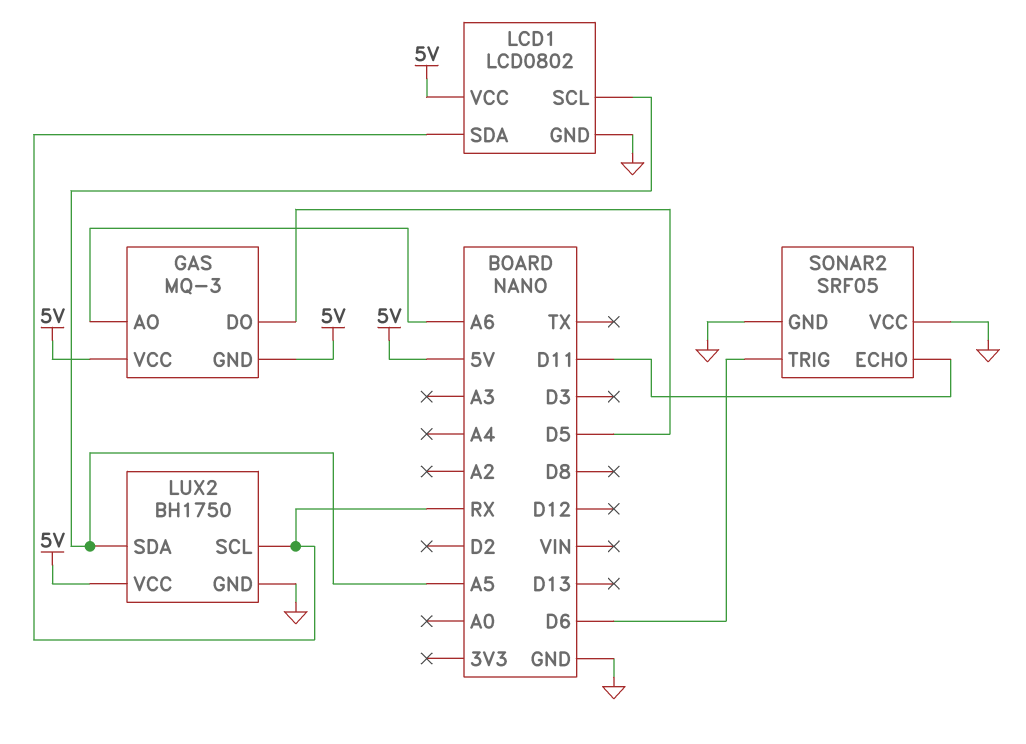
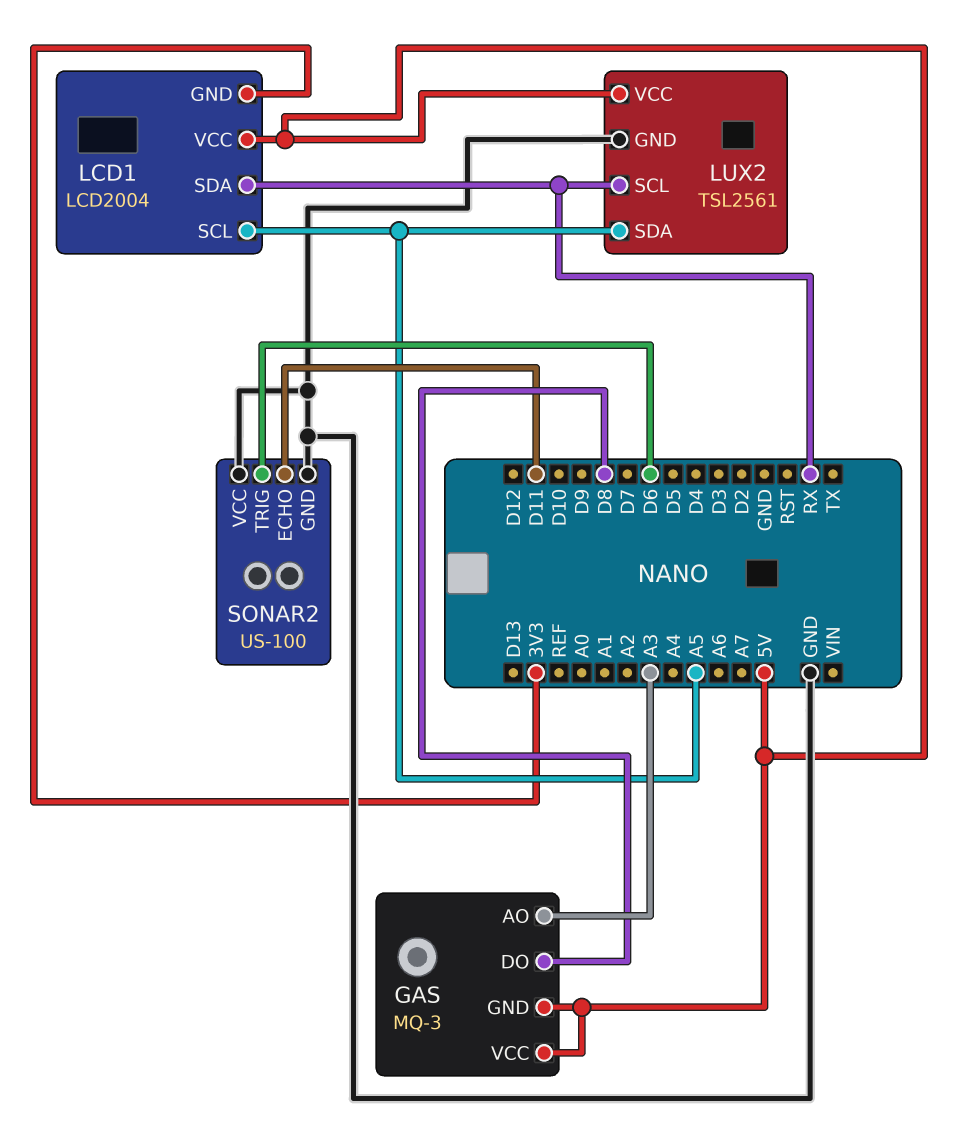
GAS pin AO: A6 -> A3
GAS pin DO: D5 -> D8
LCD1: LCD0802 -> LCD2004
LCD1 pin GND: GND -> 3V3
LUX2: BH1750 -> TSL2561
SONAR2: SRF05 -> US-100

